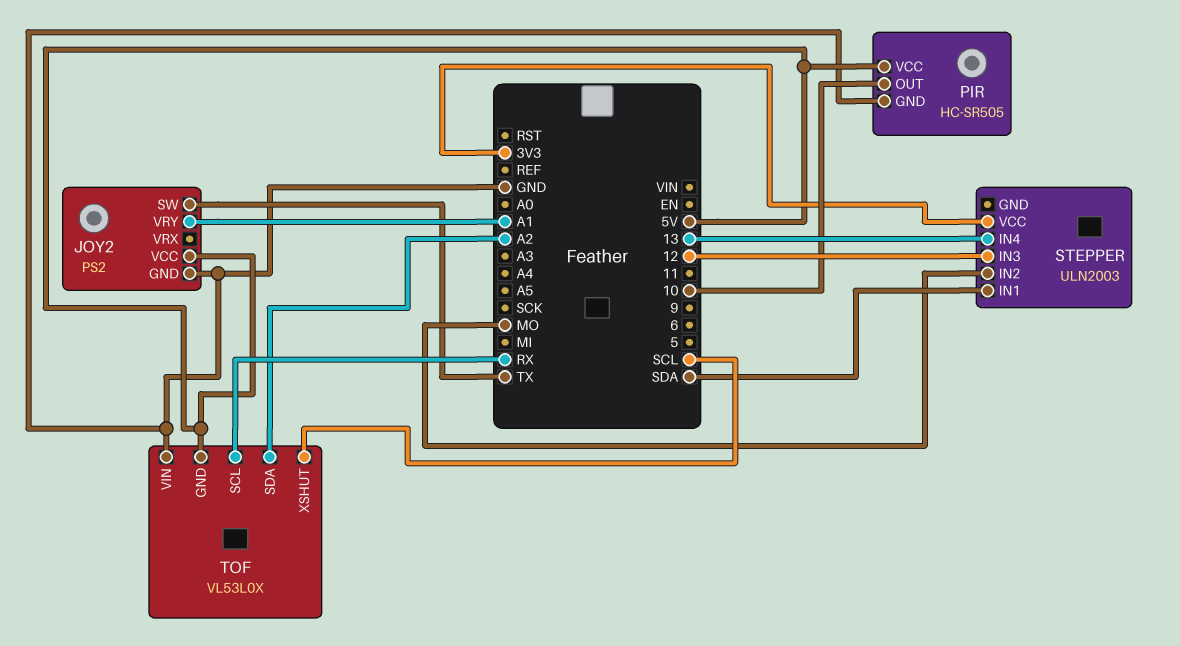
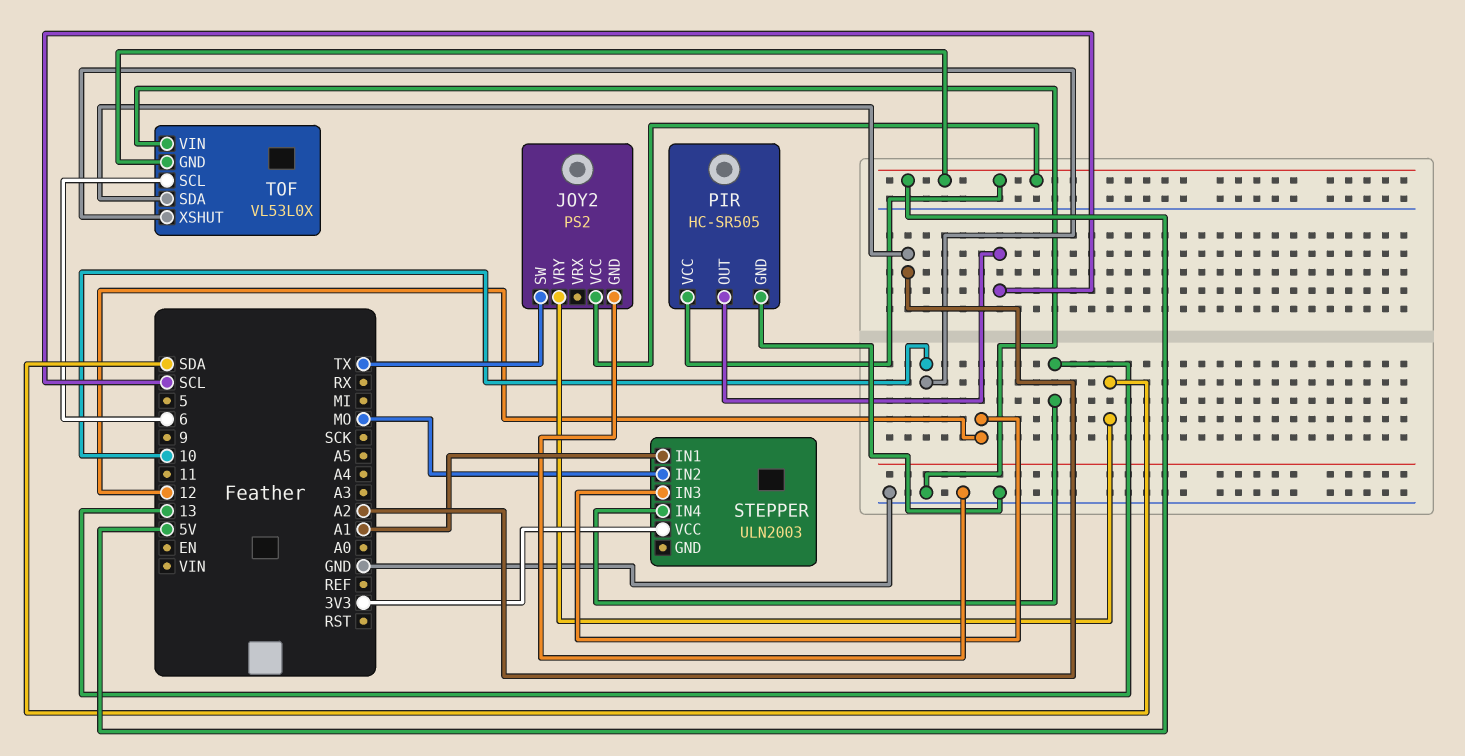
JOY2 pin VRY: A1 -> SDA
PIR pin OUT: 10 -> SCL
STEPPER pin IN1: SDA -> A1
TOF pin SCL: RX -> 6
TOF pin XSHUT: SCL -> 10

